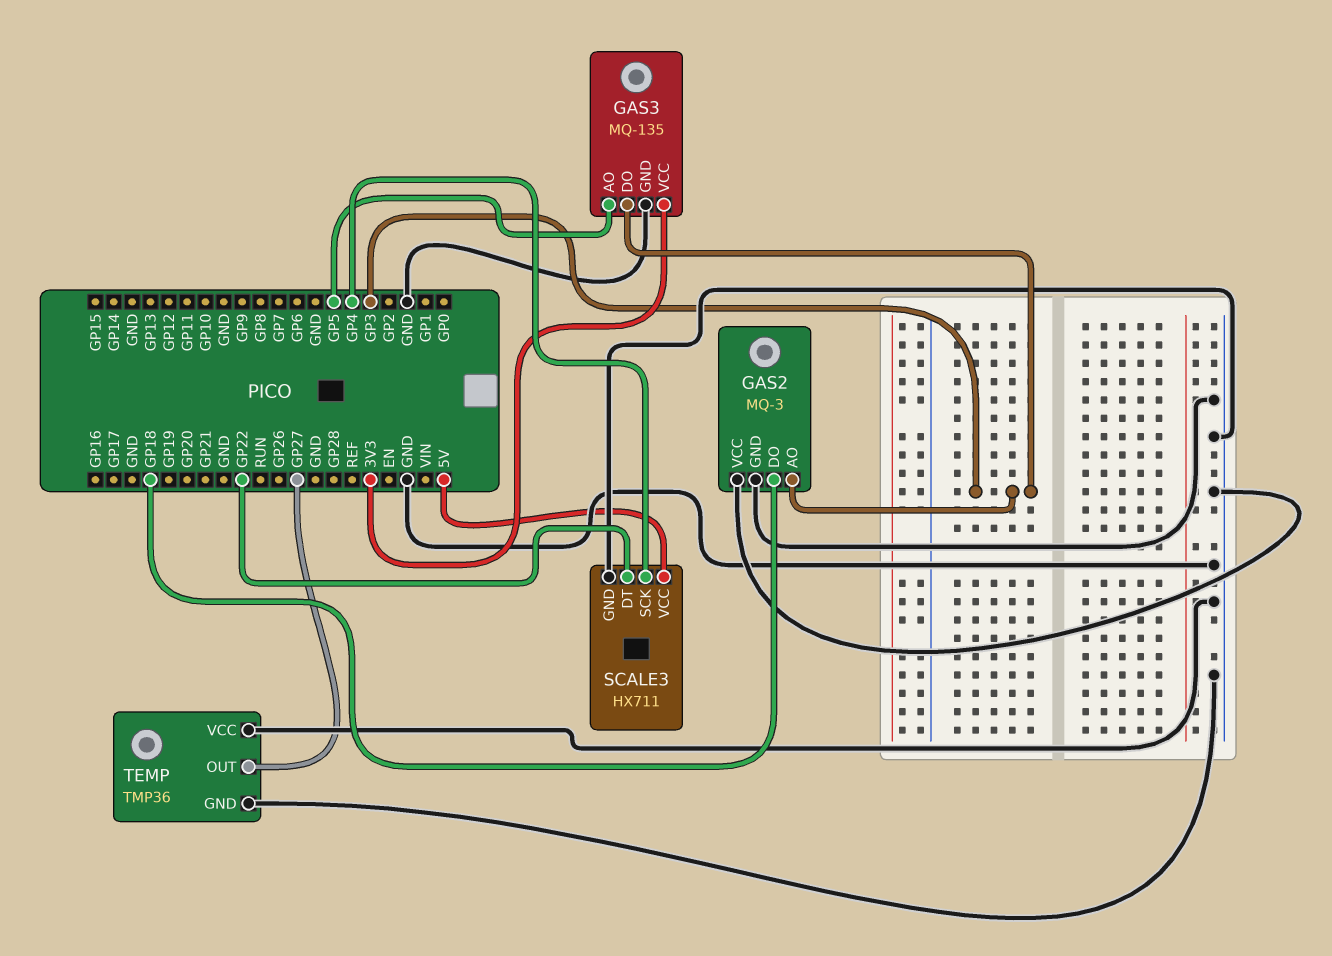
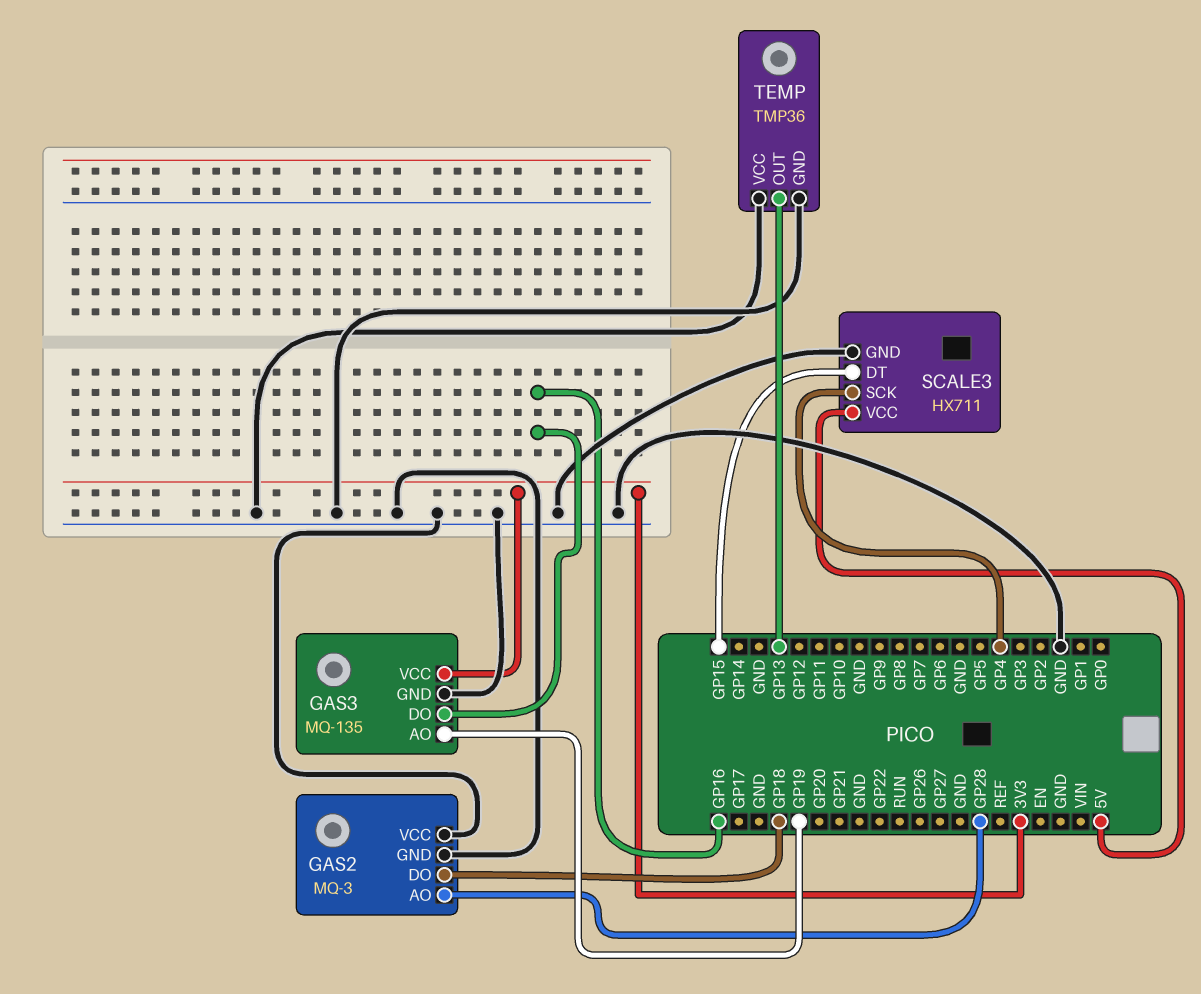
GAS2 pin AO: GP3 -> GP28
GAS3 pin AO: GP5 -> GP19
GAS3 pin DO: GP3 -> GP16
SCALE3 pin DT: GP22 -> GP15
TEMP pin OUT: GP27 -> GP13

